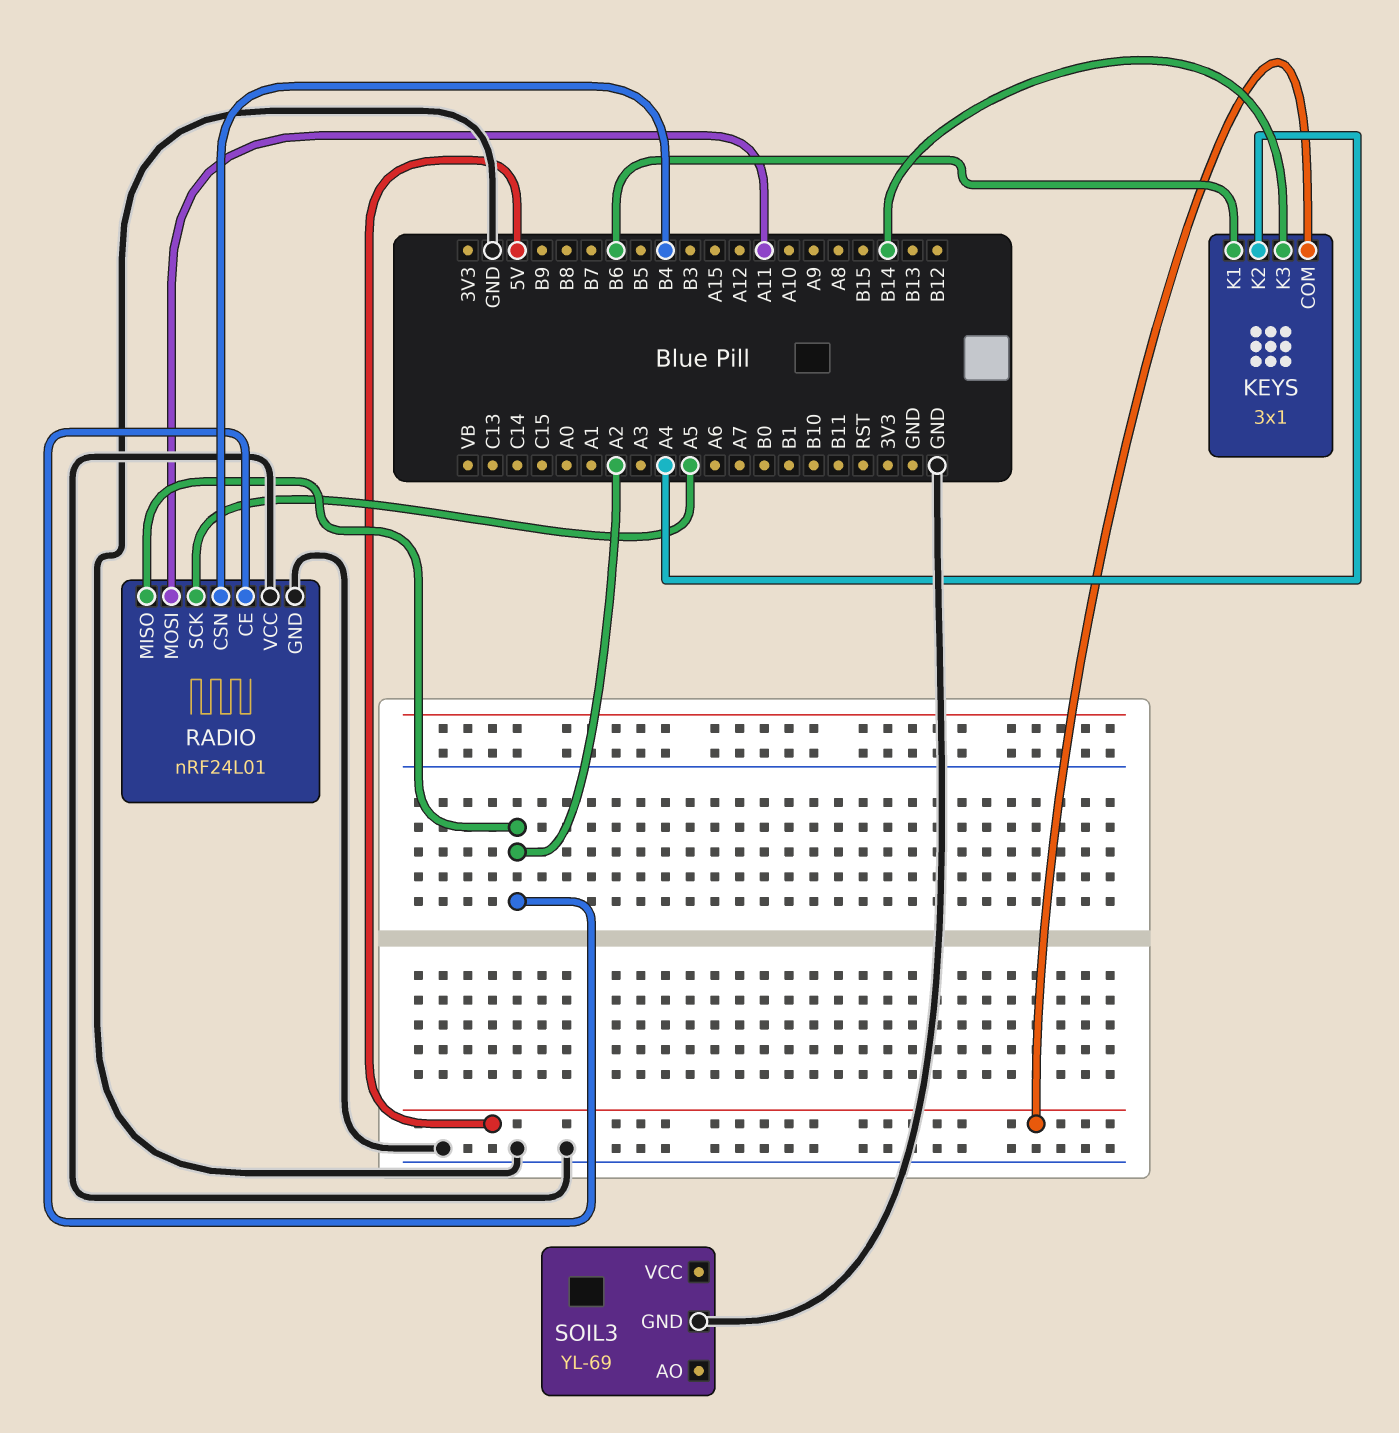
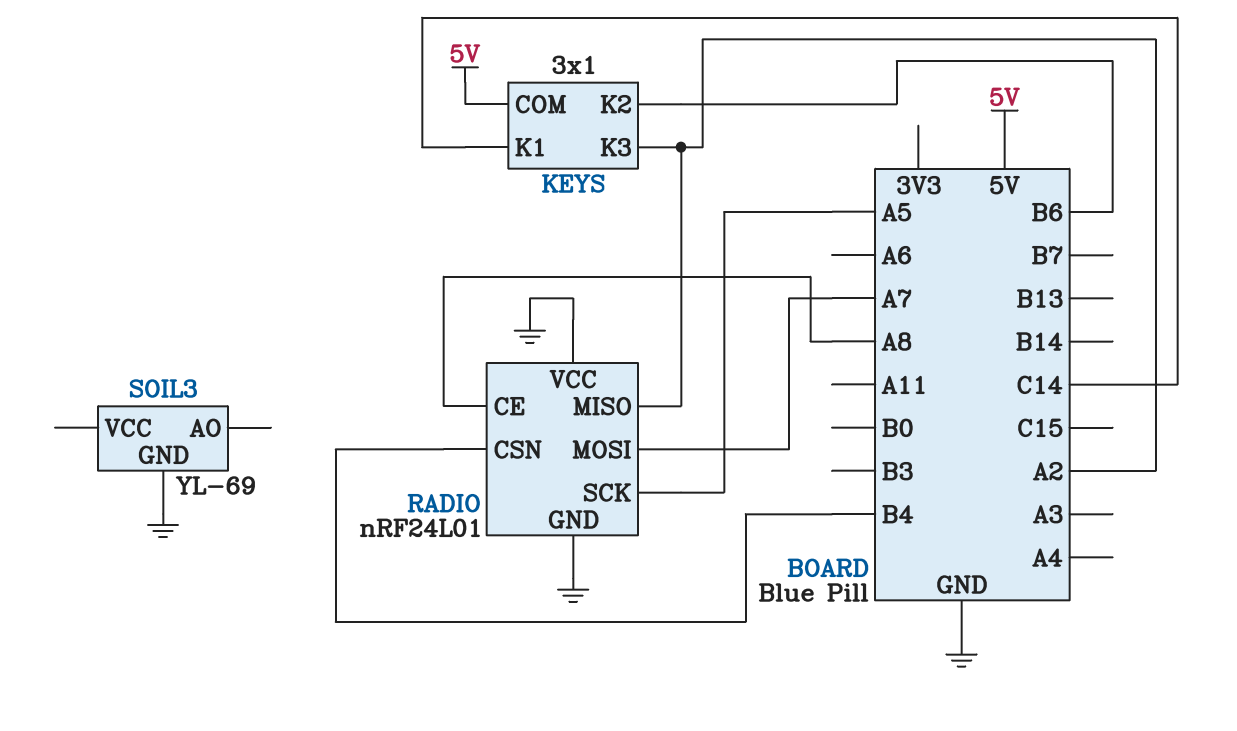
KEYS pin K1: B6 -> C14
KEYS pin K2: A4 -> B6
KEYS pin K3: B14 -> A2
RADIO pin CE: A2 -> A8
RADIO pin MOSI: A11 -> A7

